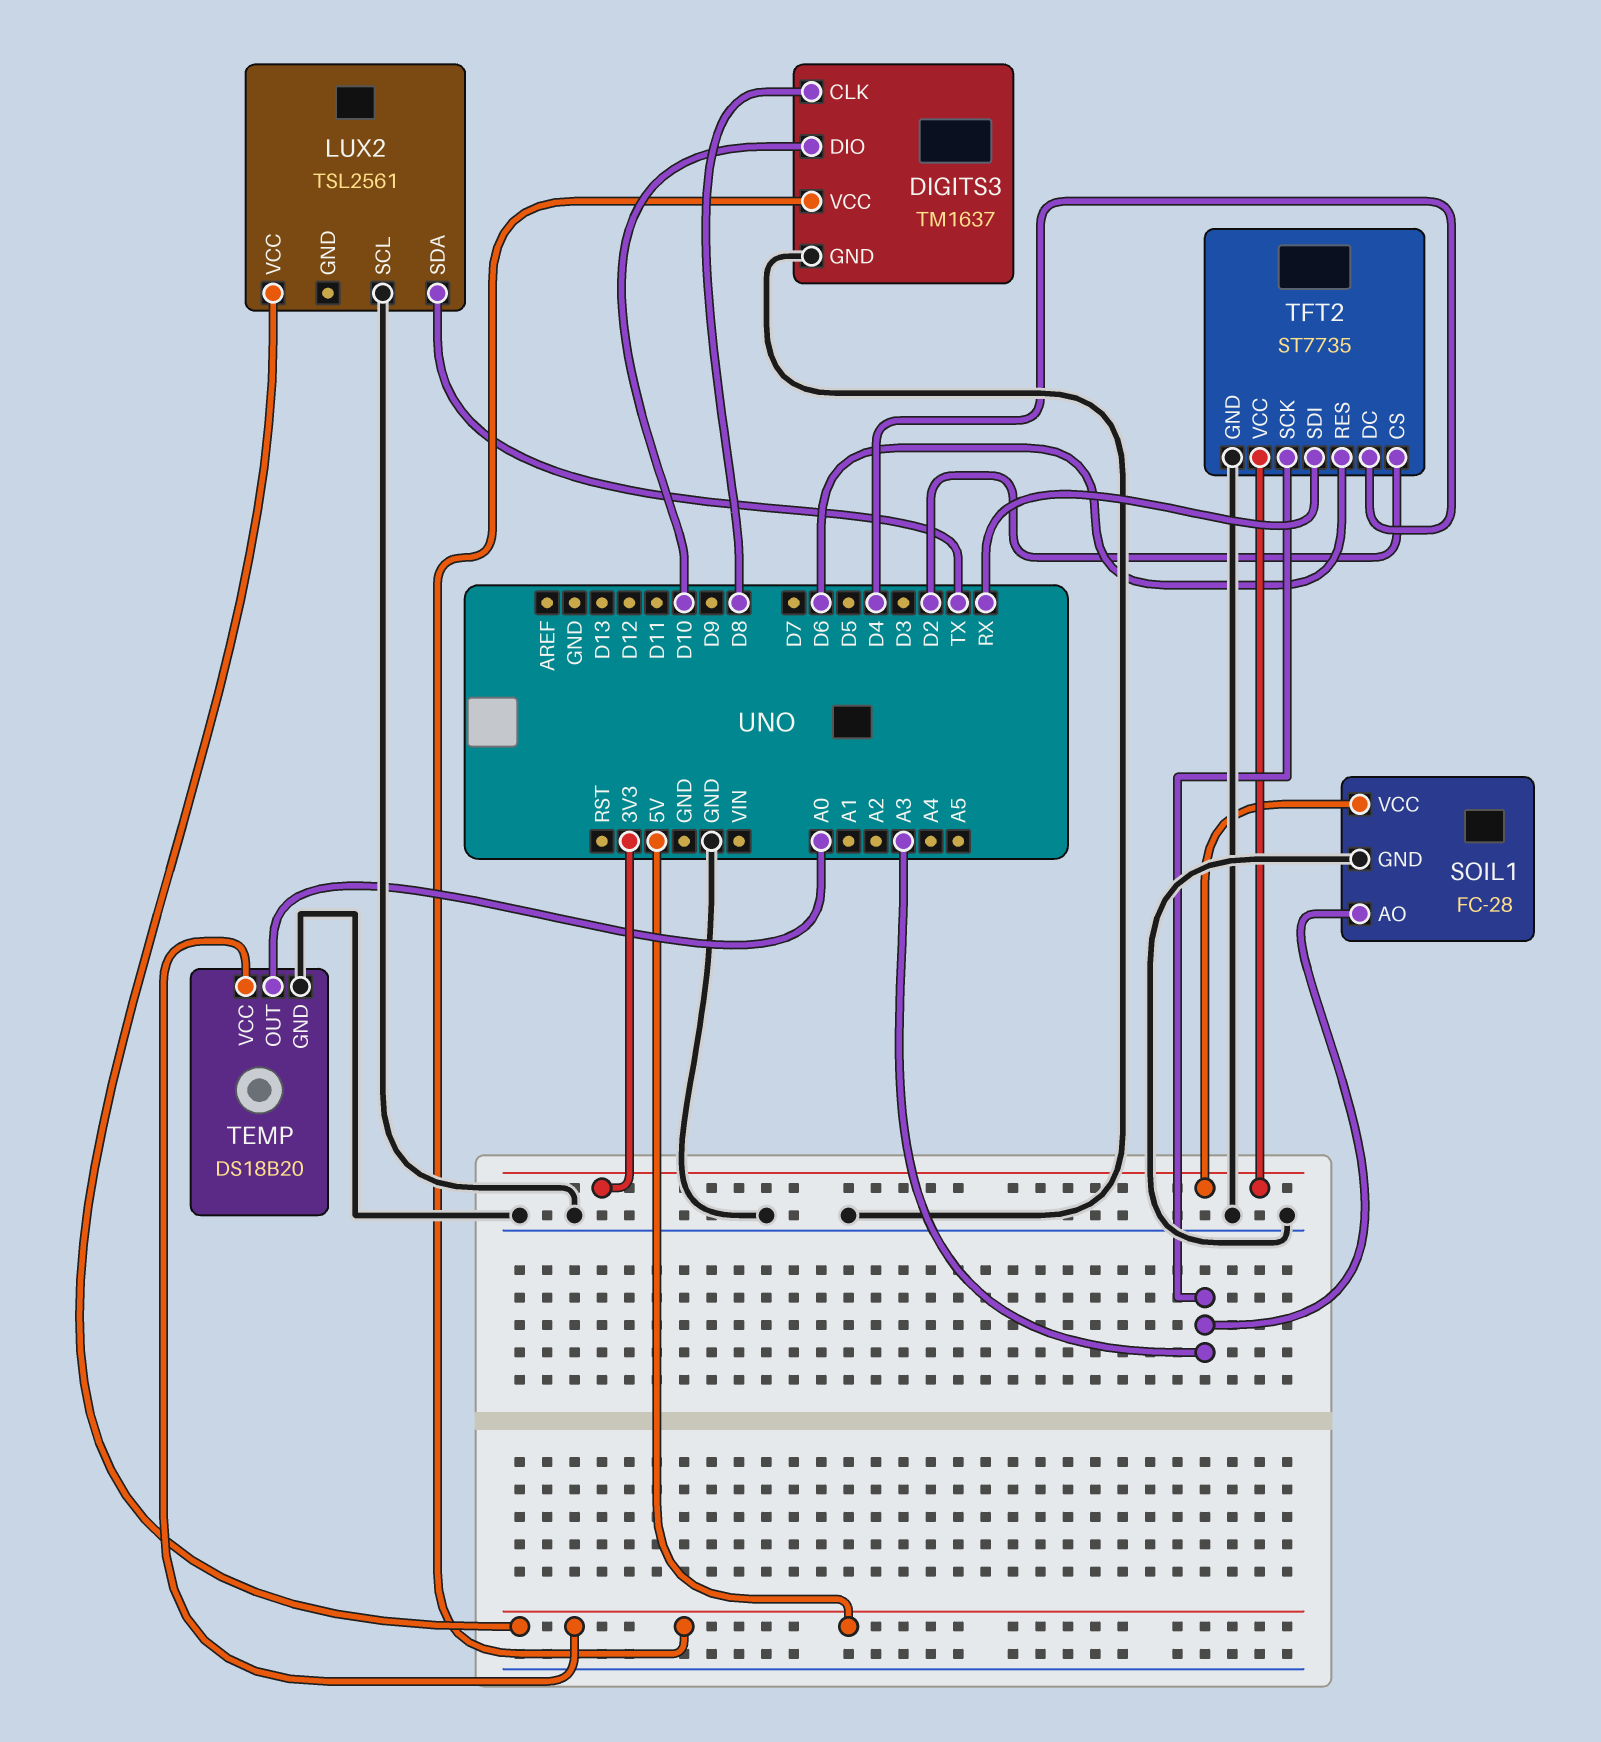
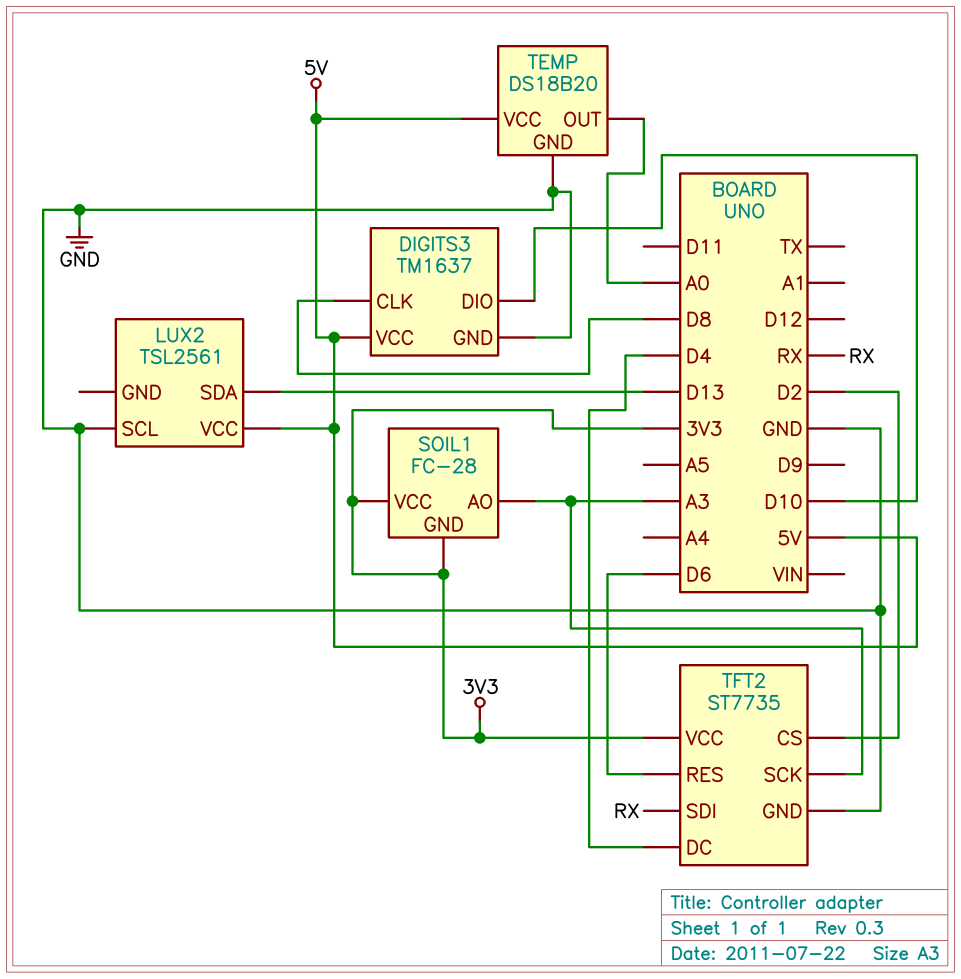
LUX2 pin SDA: TX -> D13
SOIL1 pin GND: GND -> 3V3

